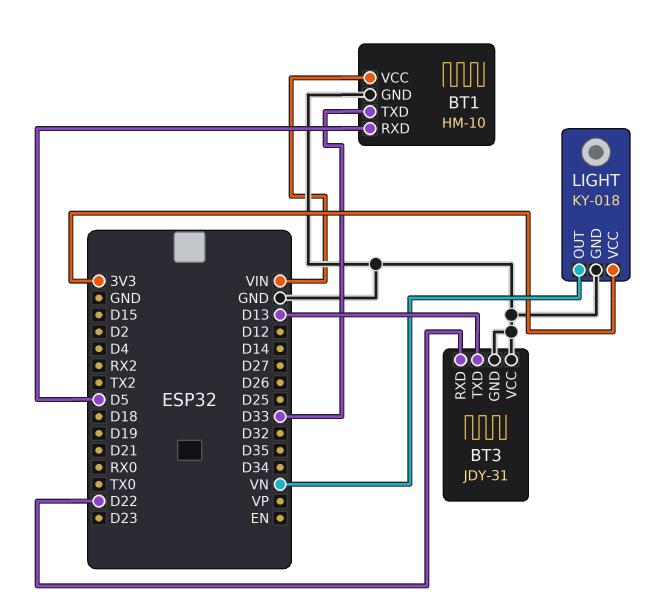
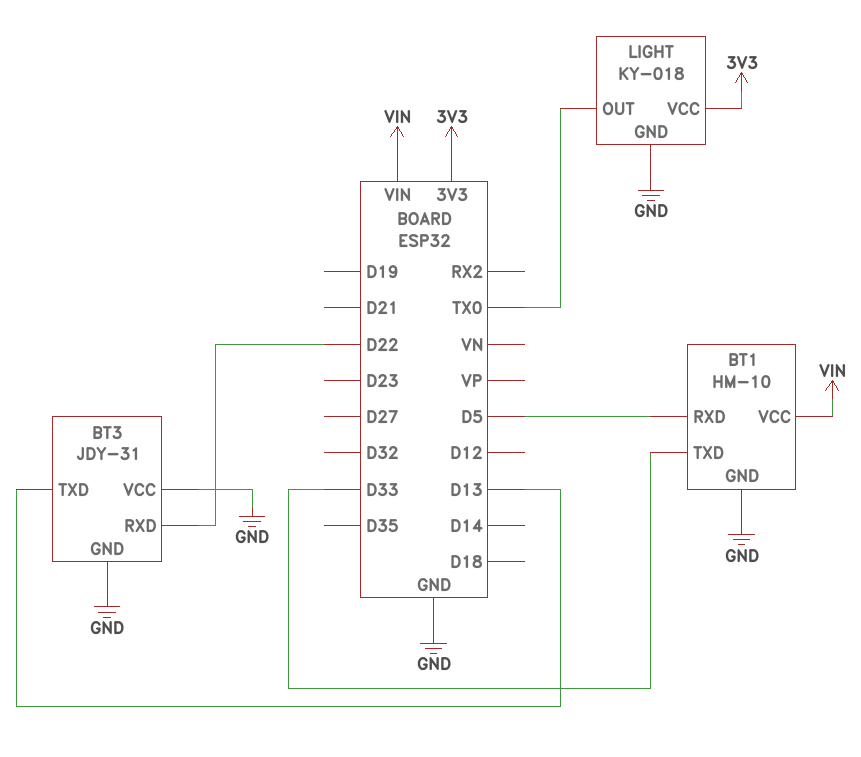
LIGHT pin OUT: VN -> TX0

